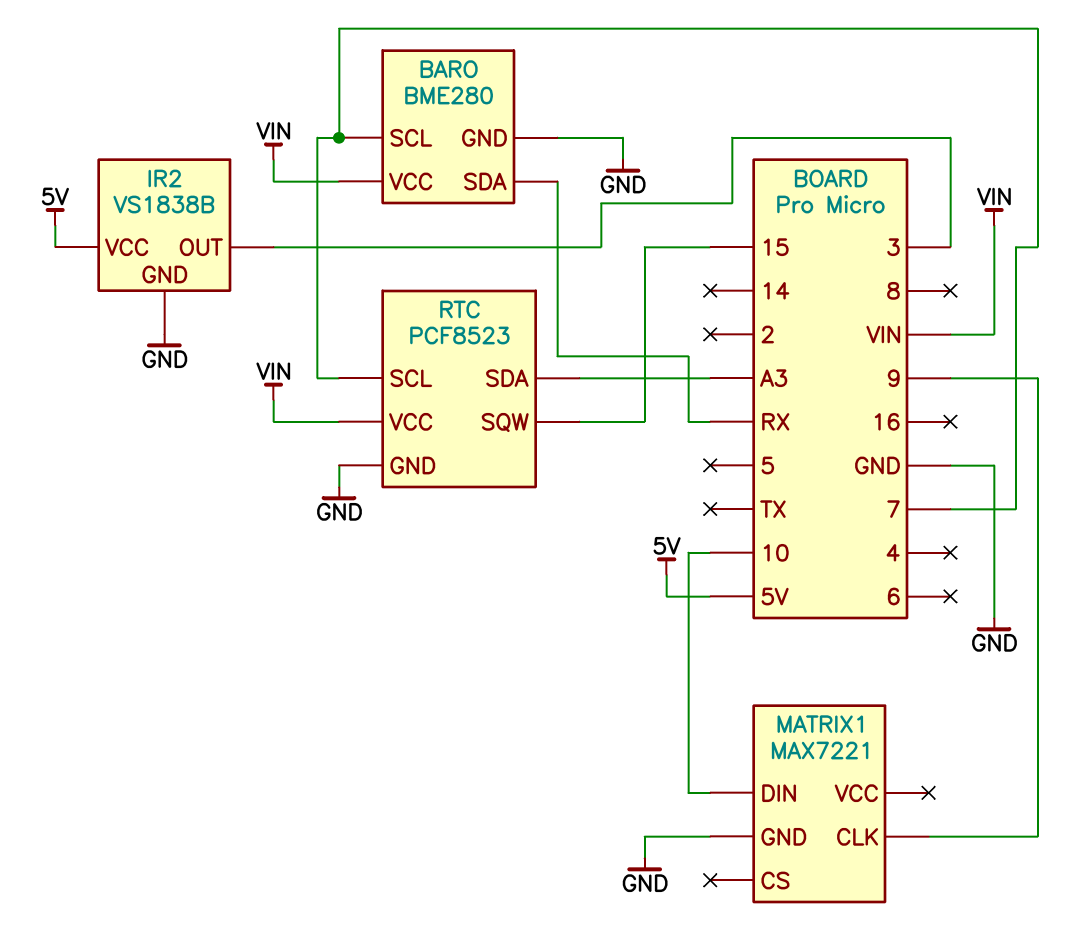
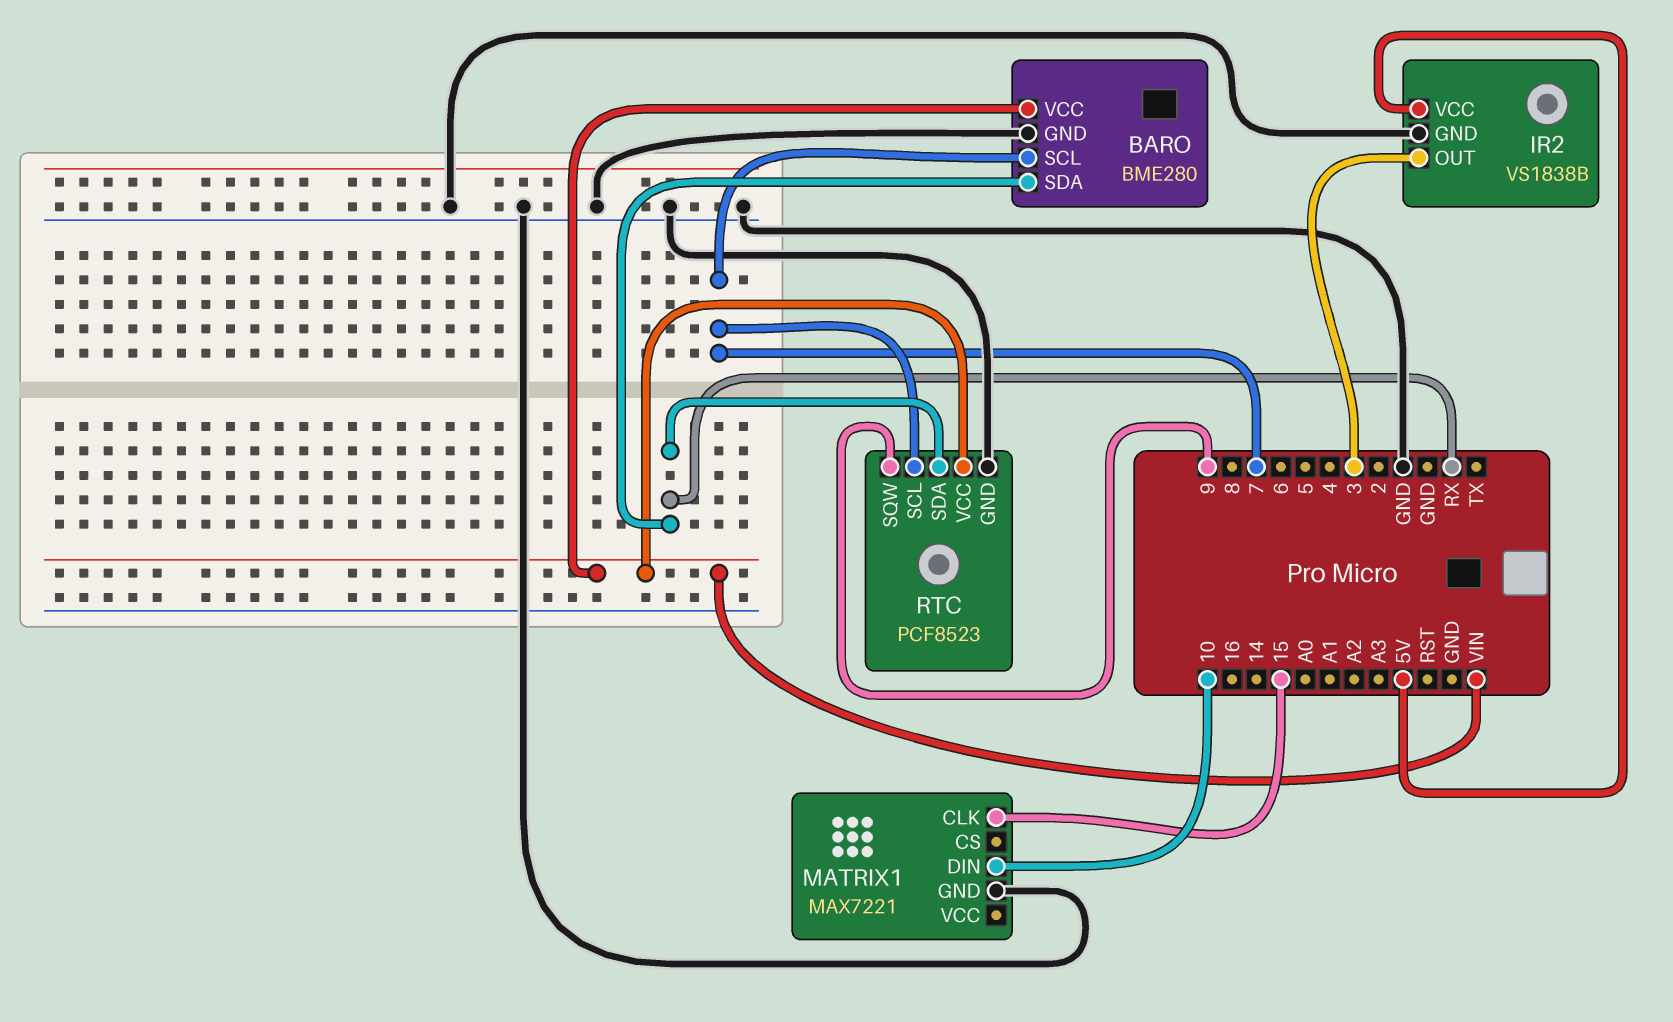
MATRIX1 pin CLK: 9 -> 15
RTC pin SDA: A3 -> RX
RTC pin SQW: 15 -> 9

